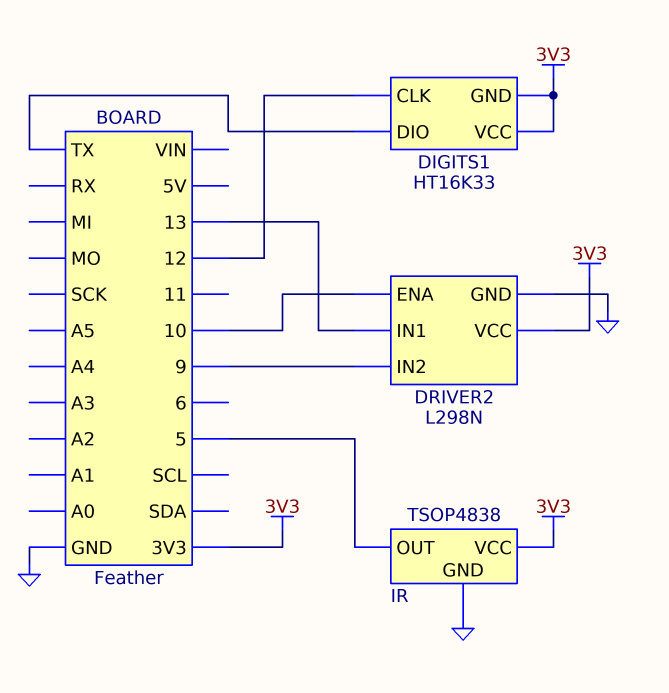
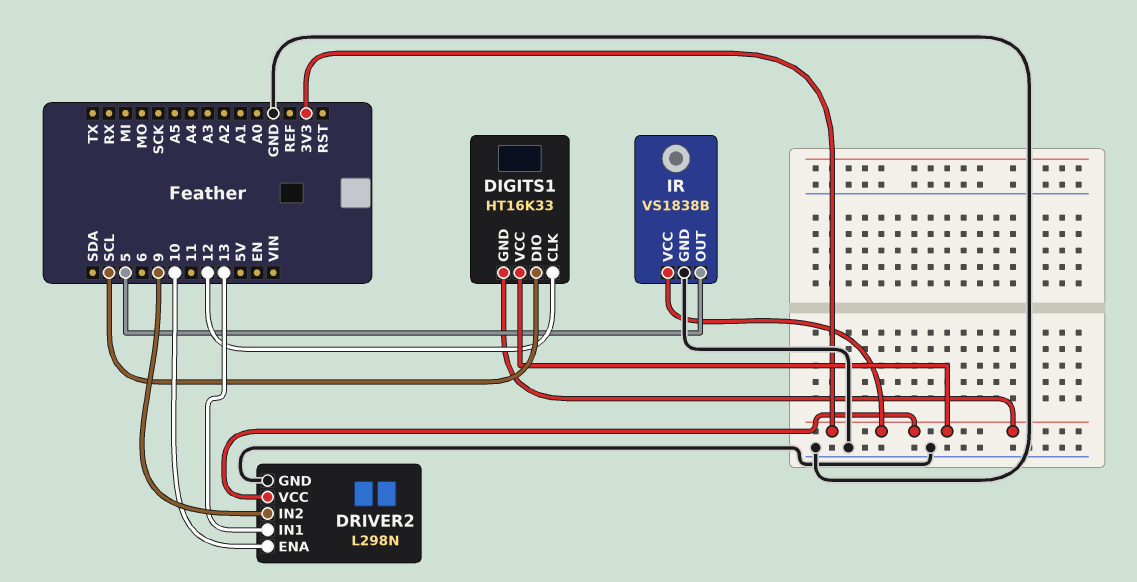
DIGITS1 pin DIO: TX -> SCL
IR: TSOP4838 -> VS1838B

